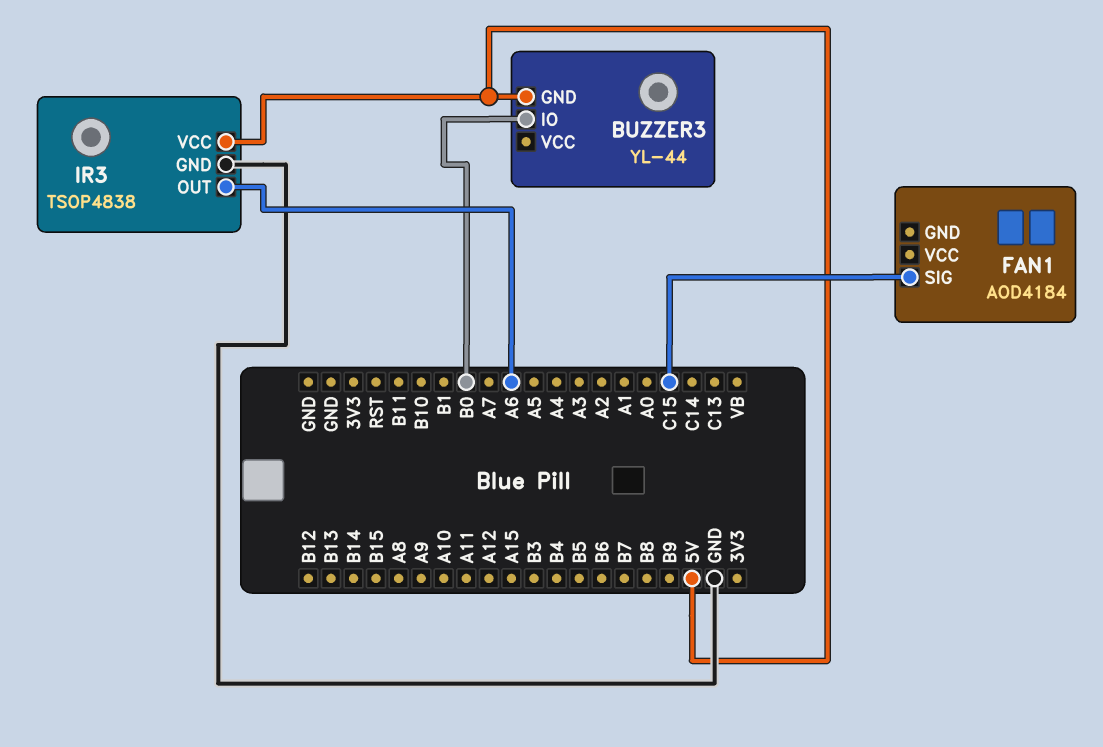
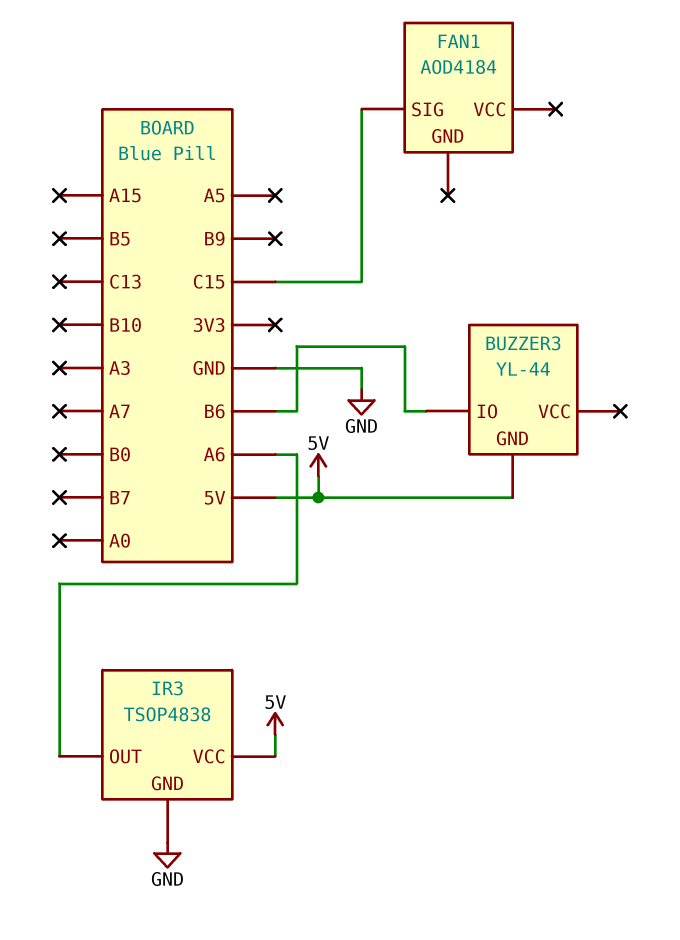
BUZZER3 pin IO: B0 -> B6

